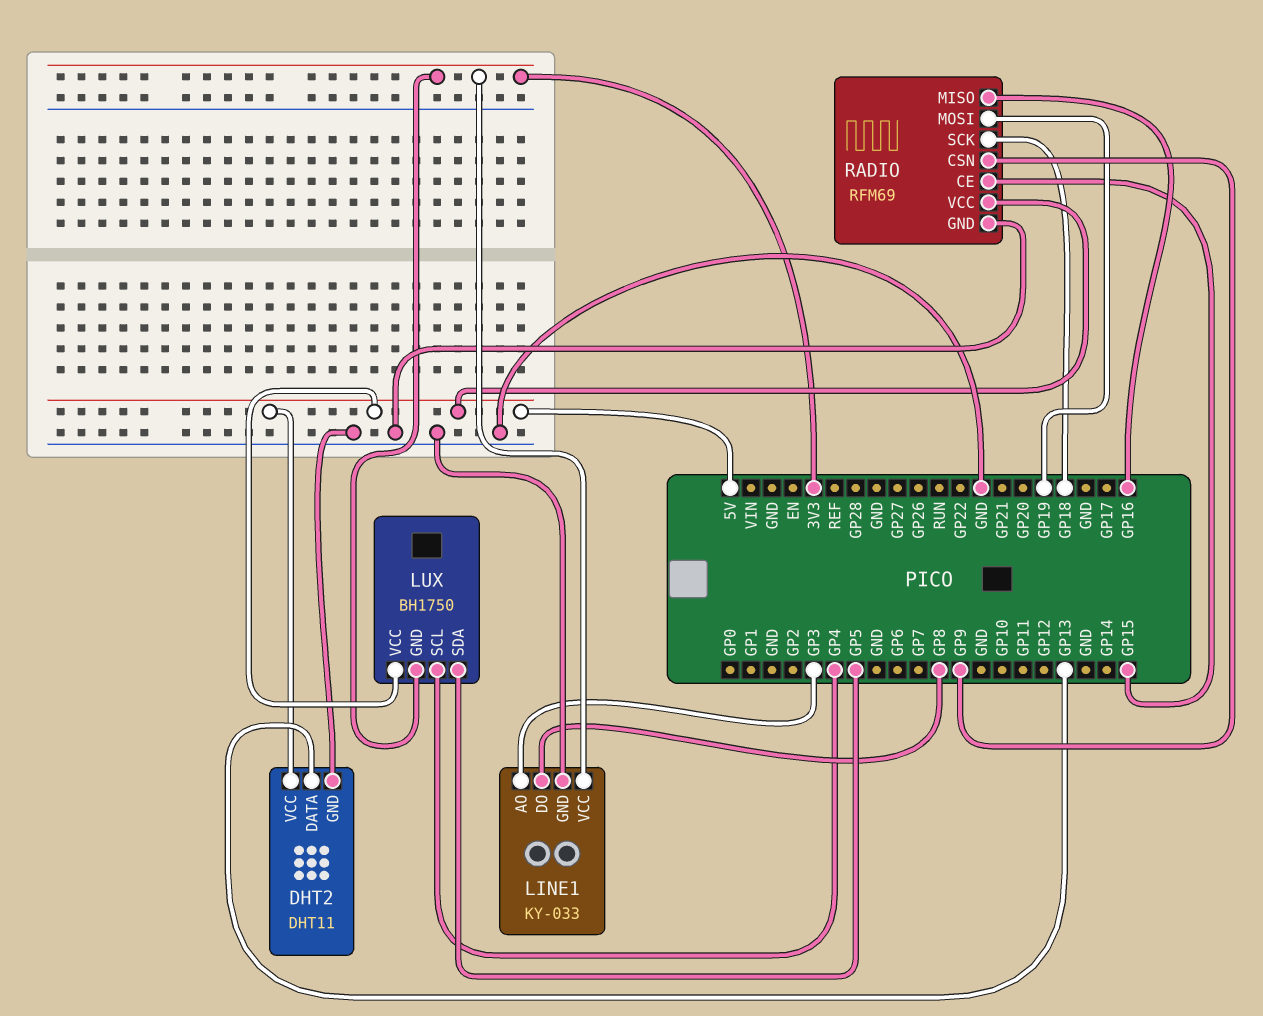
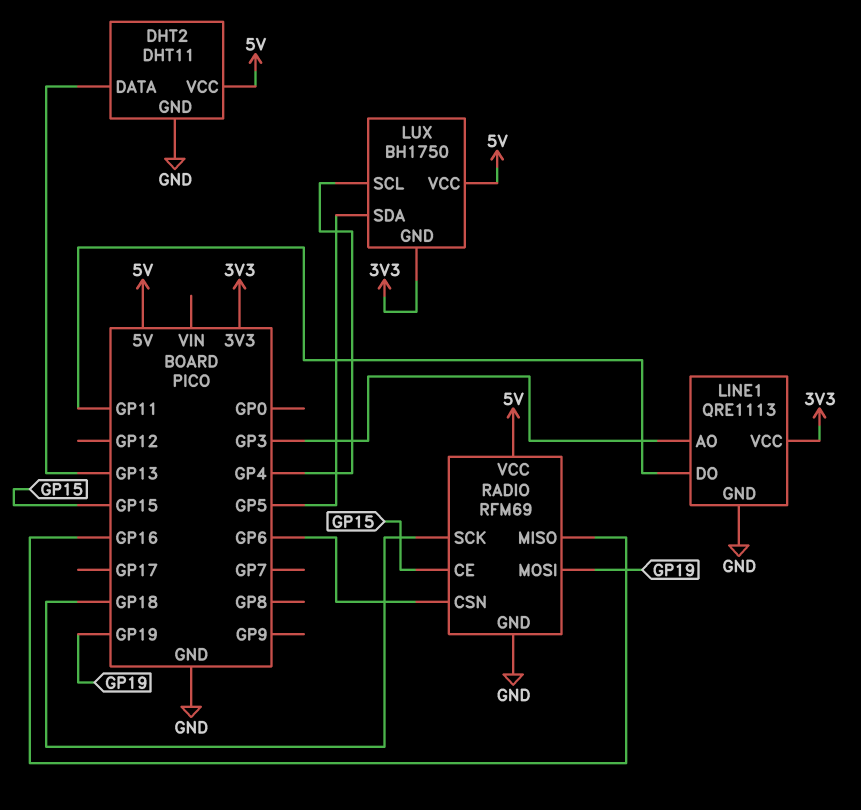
LINE1: KY-033 -> QRE1113
LINE1 pin DO: GP8 -> GP11
RADIO pin CSN: GP9 -> GP6

